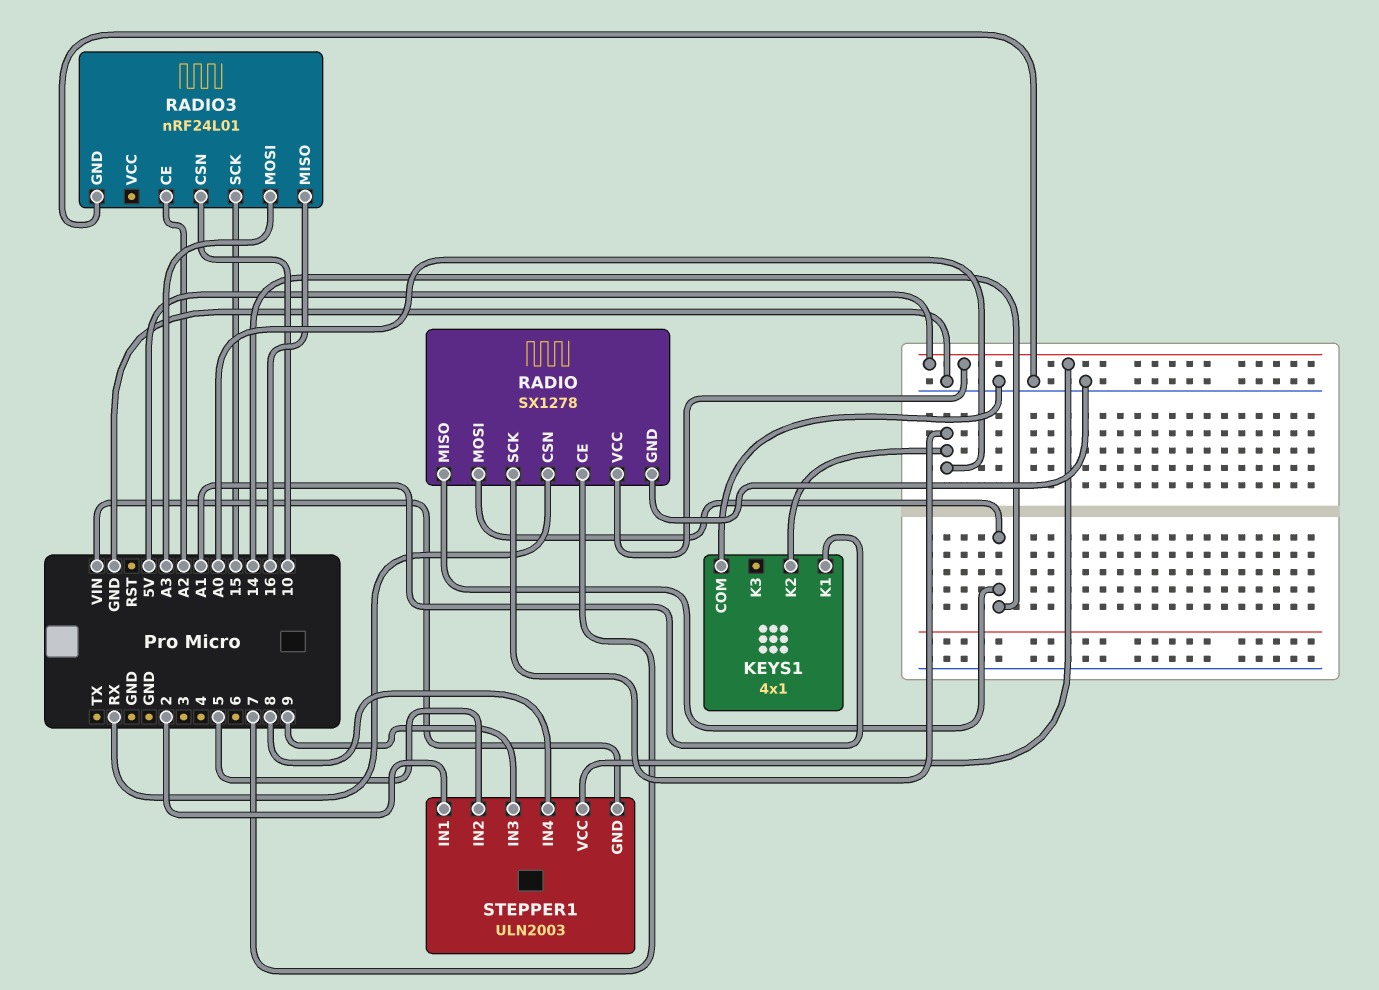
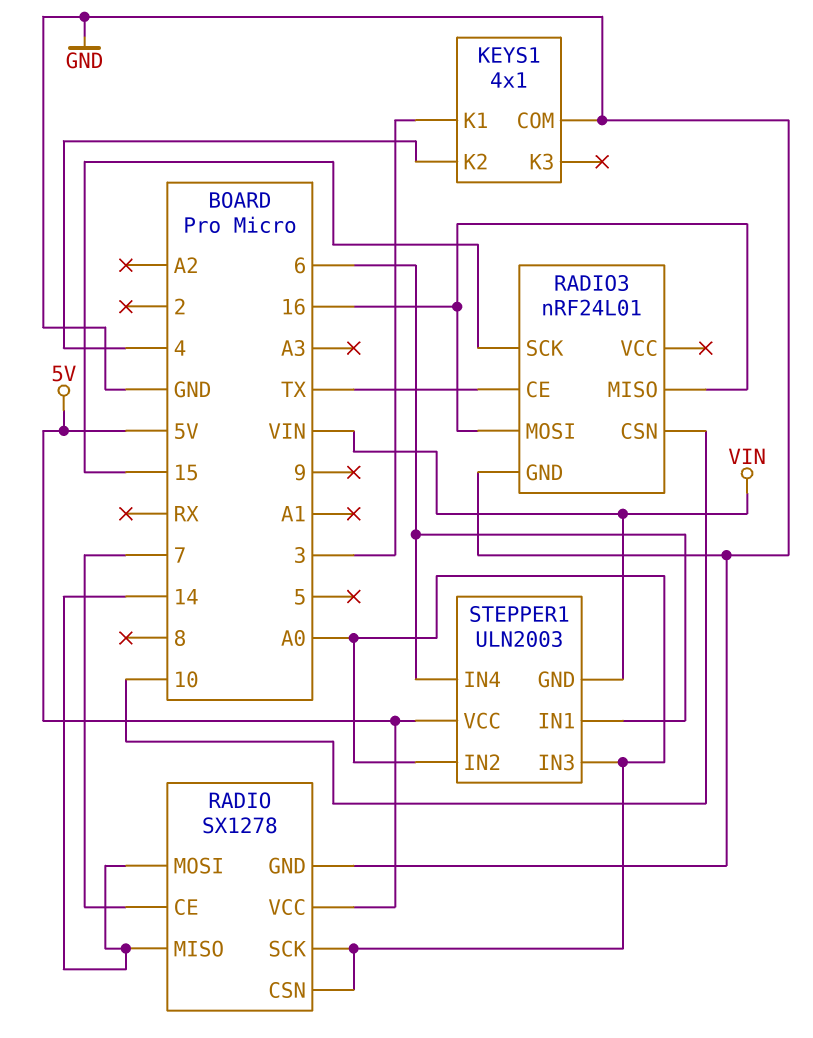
KEYS1 pin K1: A1 -> 3
KEYS1 pin K2: A0 -> 4
RADIO pin CSN: RX -> A0
RADIO3 pin CE: A2 -> TX
RADIO3 pin MOSI: A3 -> 16
STEPPER1 pin IN1: 2 -> 6
STEPPER1 pin IN2: 5 -> A0
STEPPER1 pin IN3: 9 -> A0
STEPPER1 pin IN4: 8 -> 6

